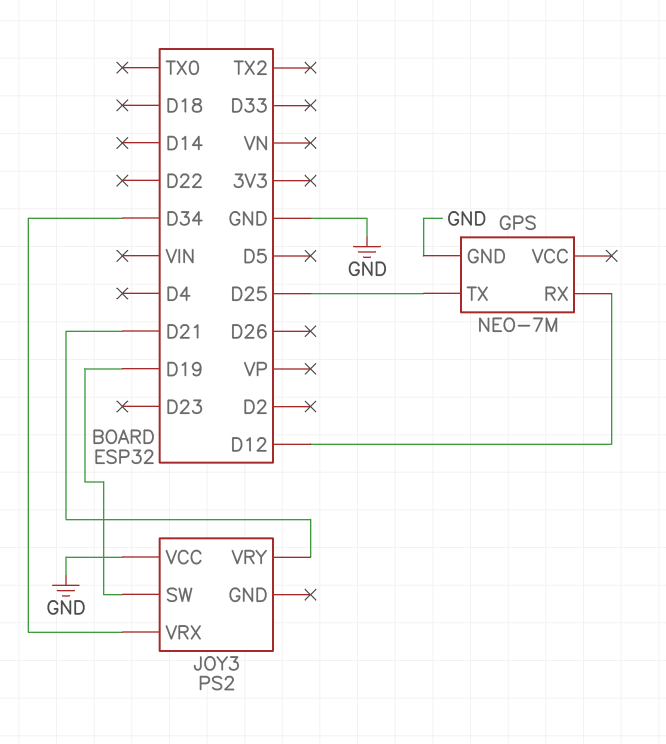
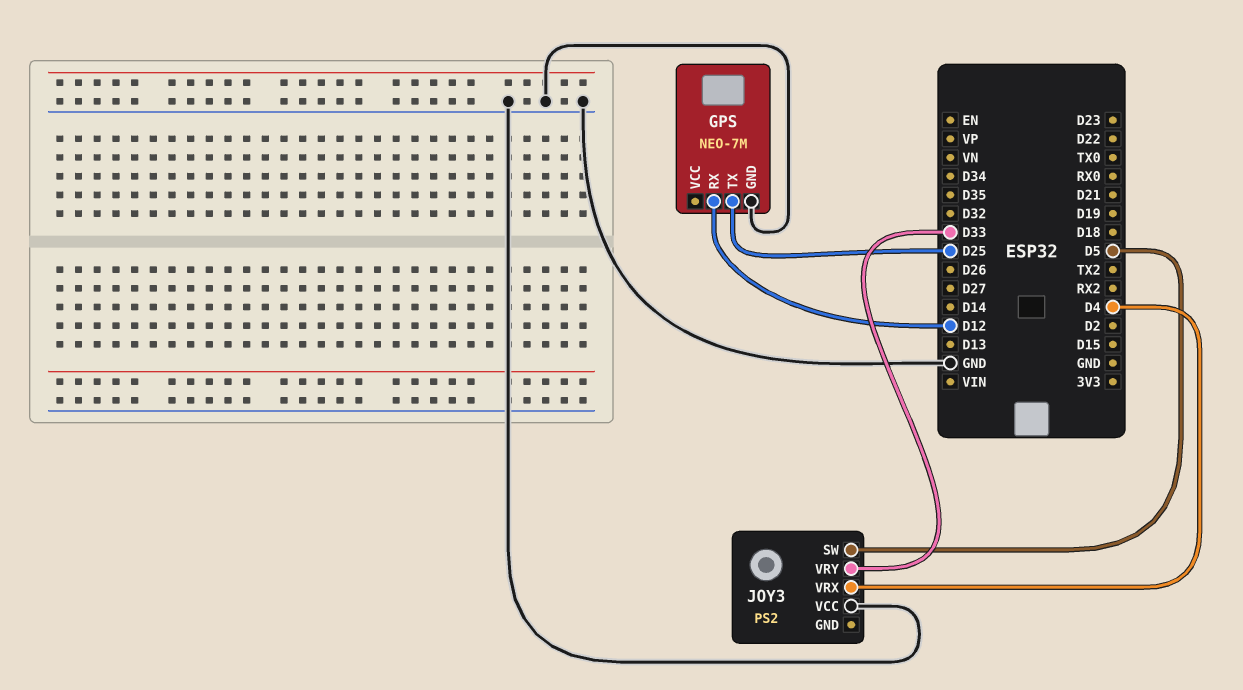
JOY3 pin SW: D19 -> D5
JOY3 pin VRX: D34 -> D4
JOY3 pin VRY: D21 -> D33

